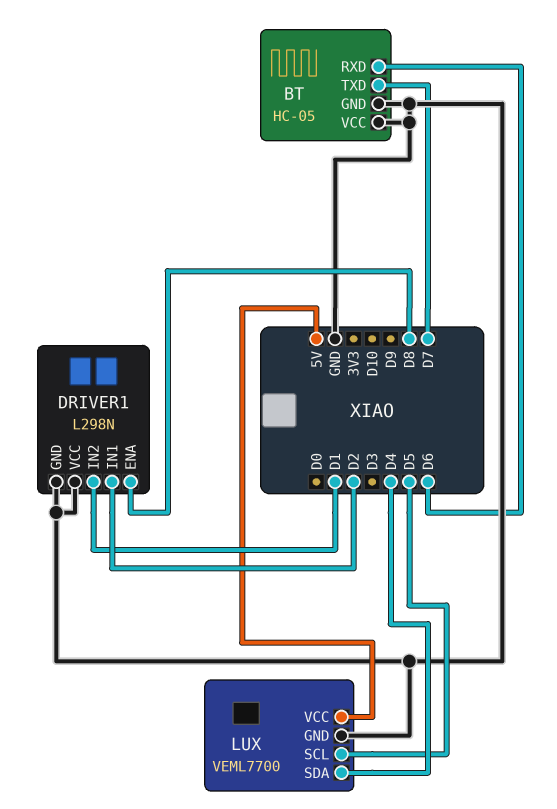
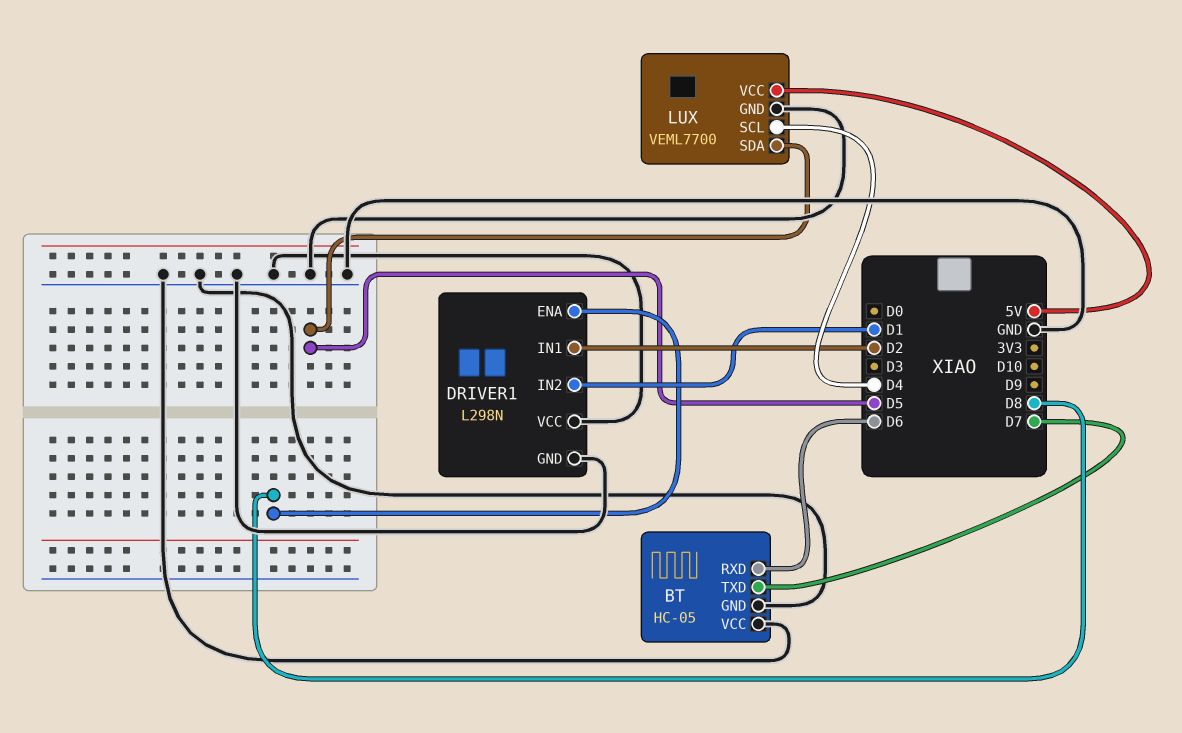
LUX pin SCL: D5 -> D4
LUX pin SDA: D4 -> D5

